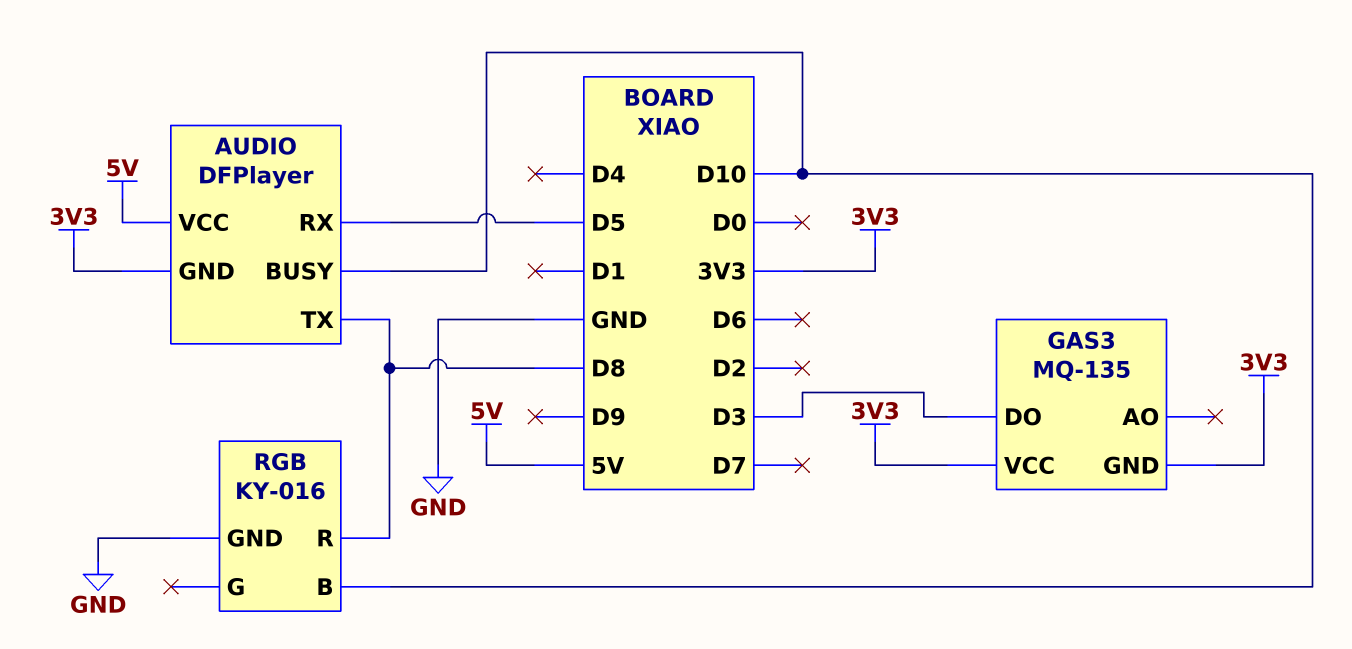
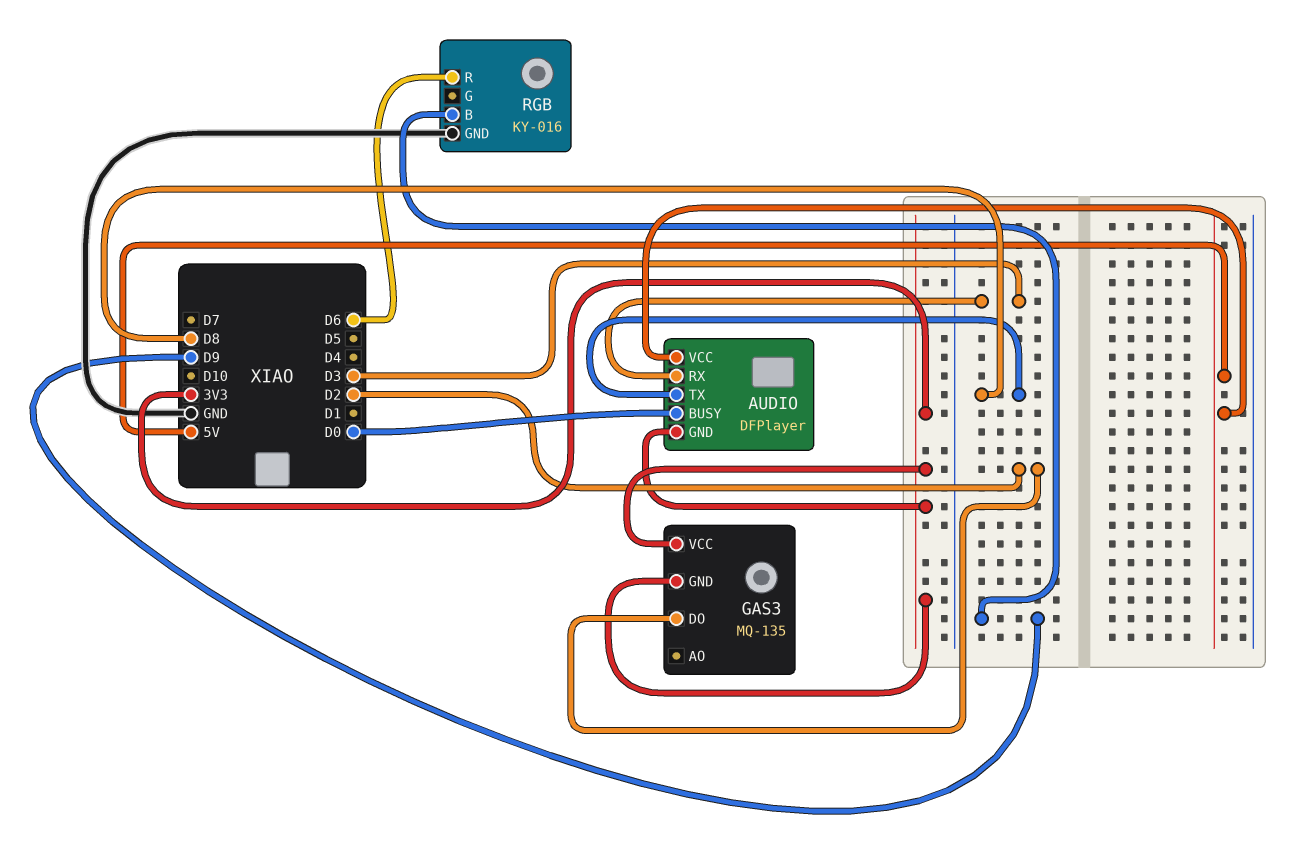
AUDIO pin BUSY: D10 -> D0
AUDIO pin RX: D5 -> D3
GAS3 pin DO: D3 -> D2
RGB pin B: D10 -> D9
RGB pin R: D8 -> D6

